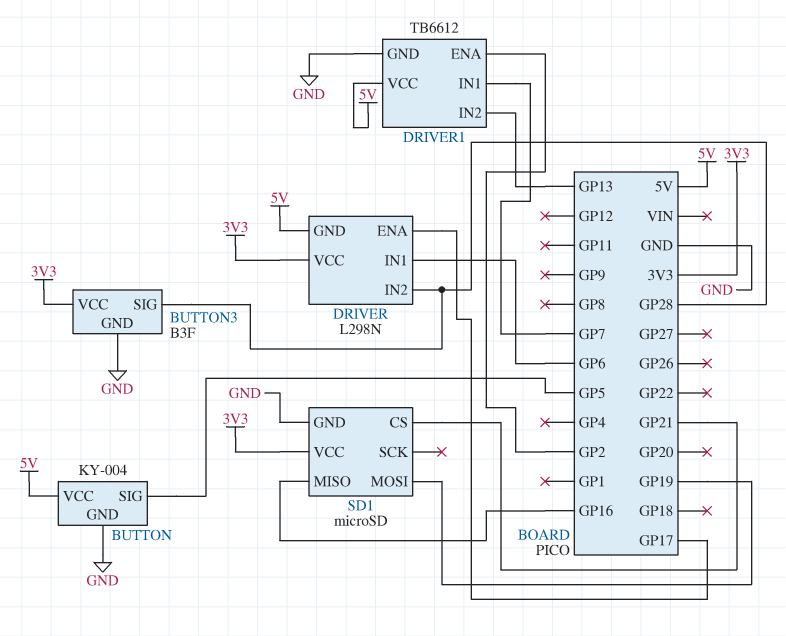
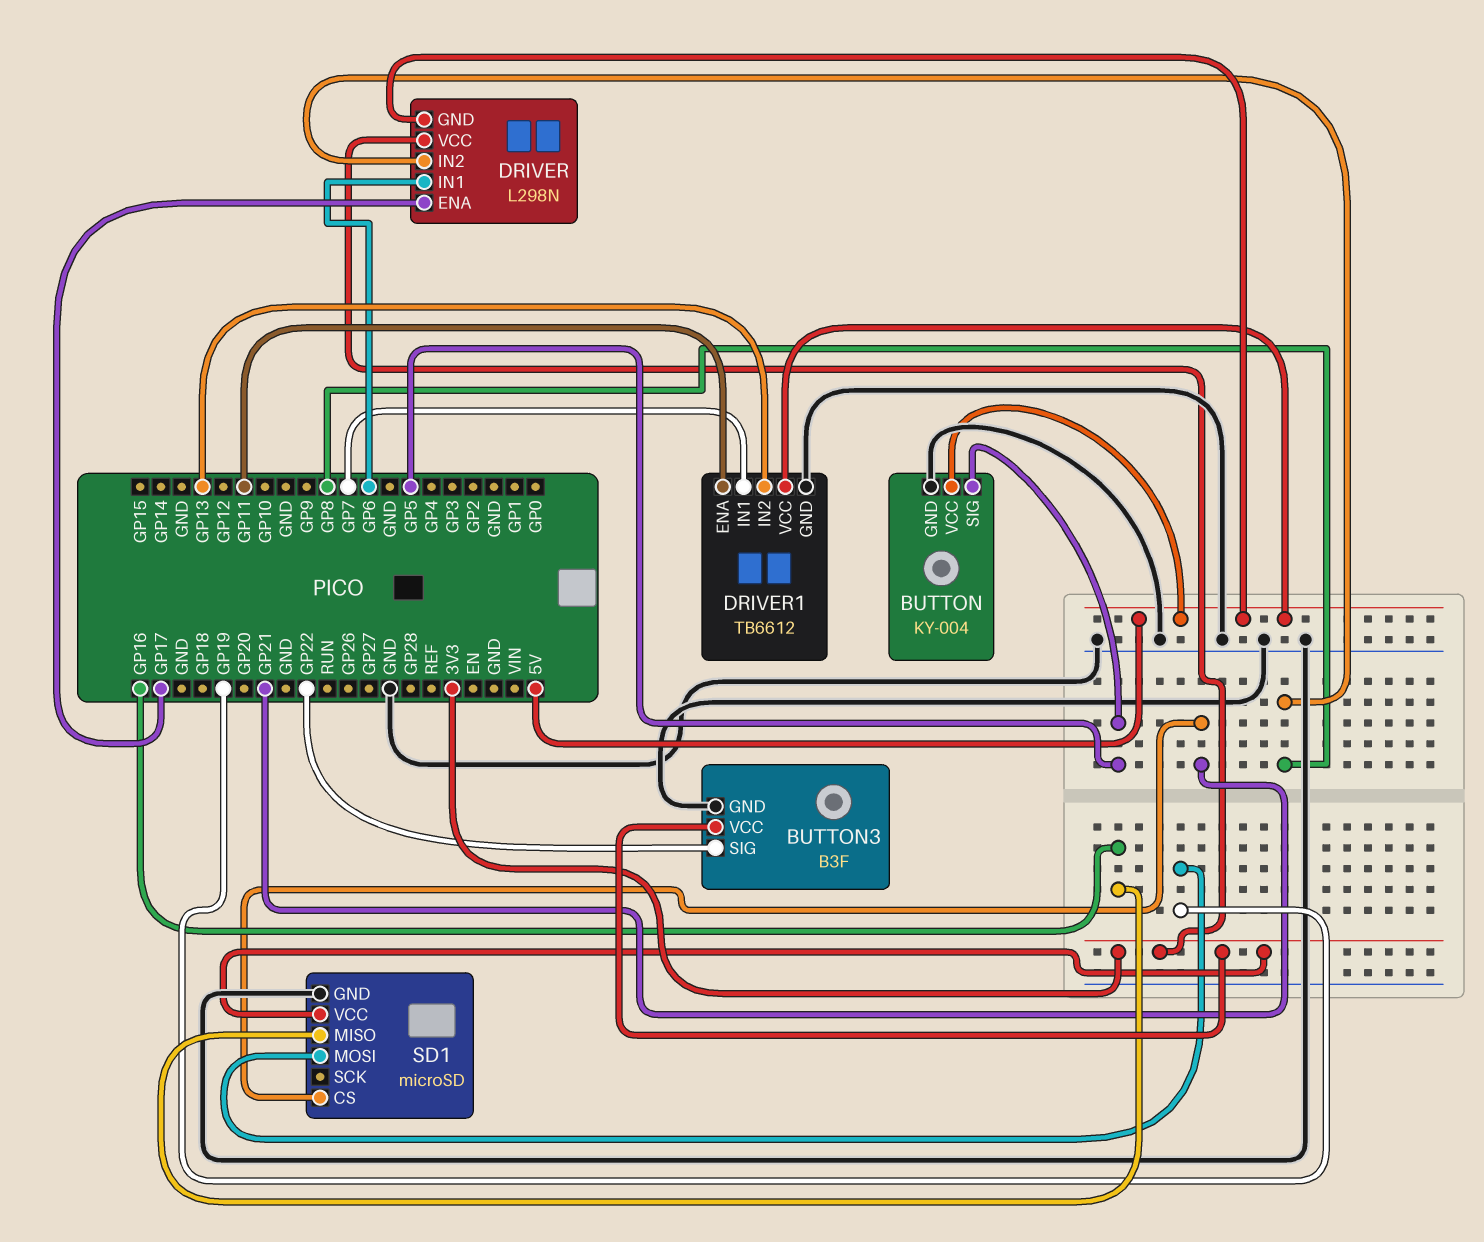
BUTTON3 pin SIG: GP28 -> GP22
DRIVER pin IN2: GP28 -> GP8
DRIVER1 pin ENA: GP2 -> GP11

